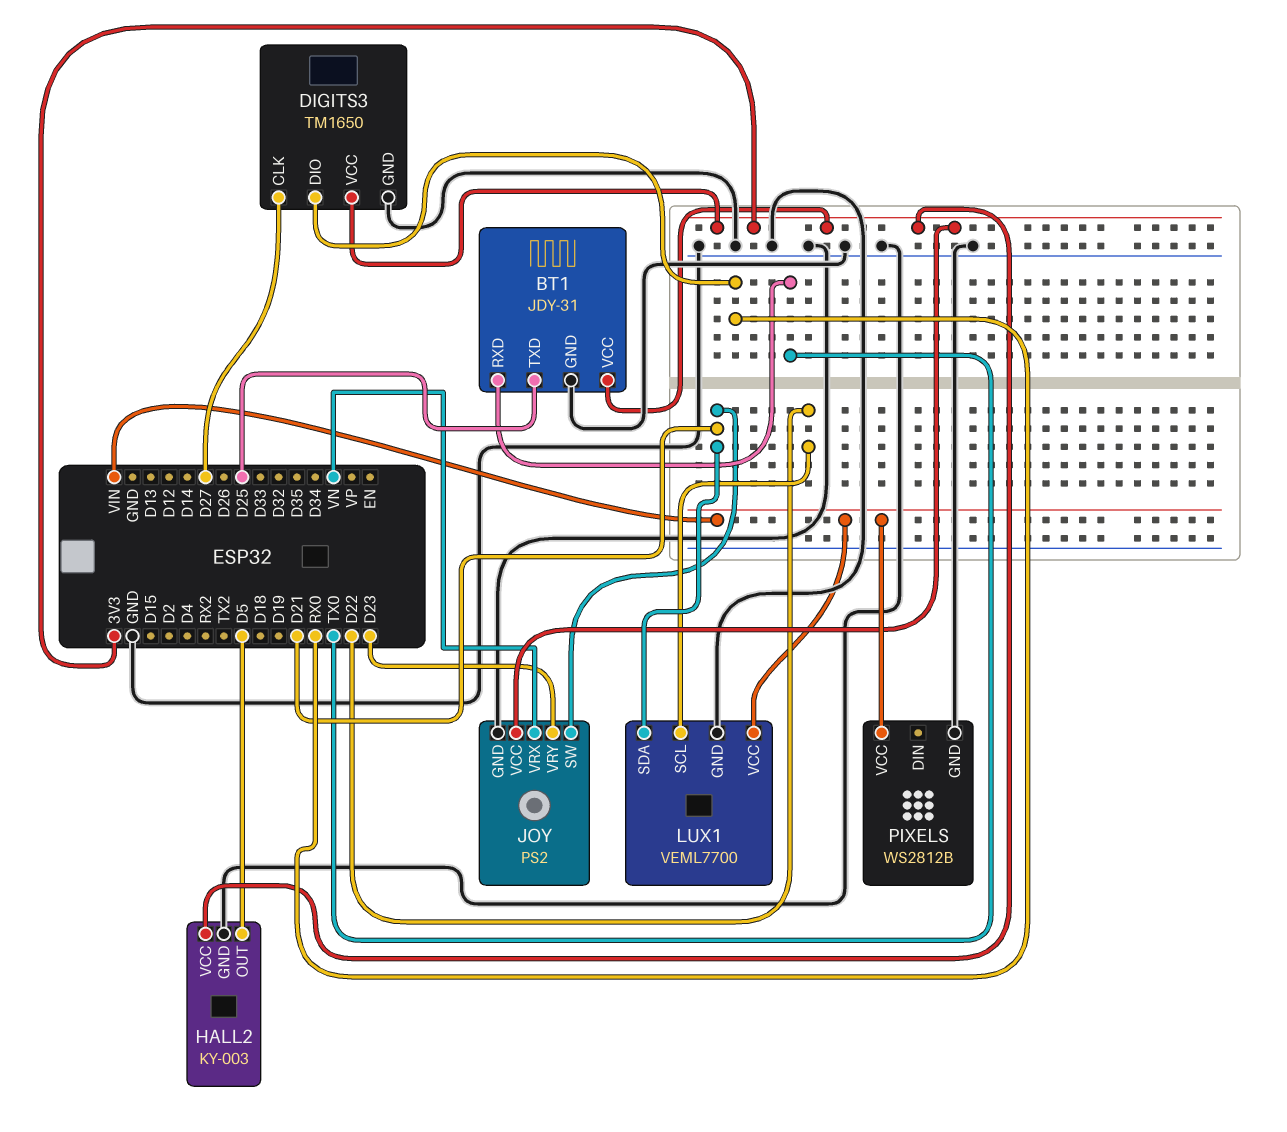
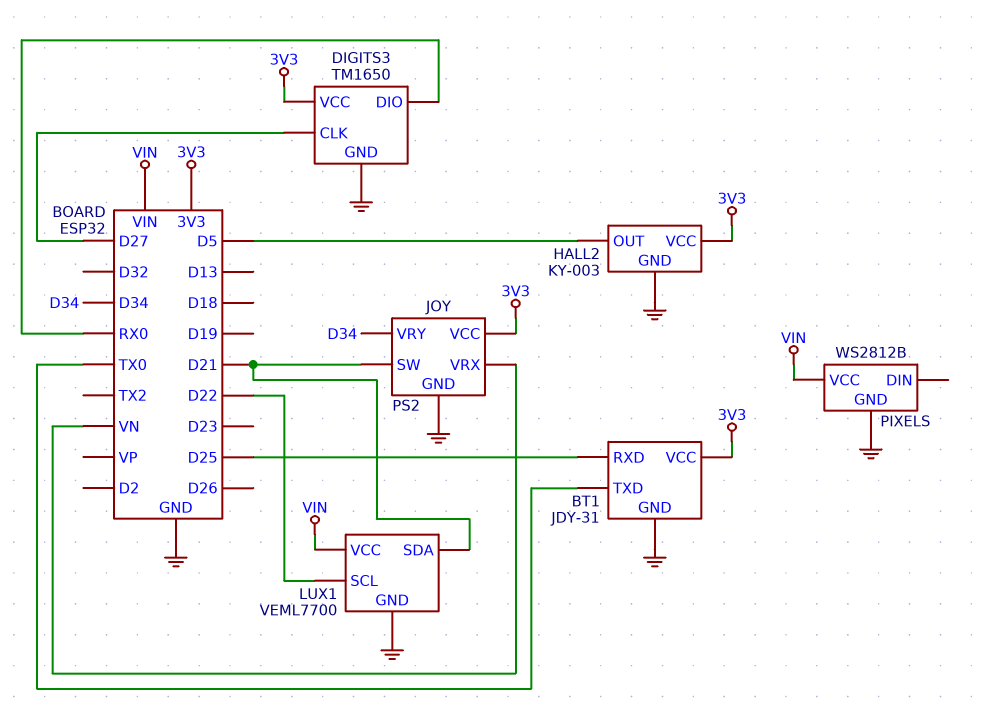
BT1 pin RXD: TX0 -> D25
BT1 pin TXD: D25 -> TX0
JOY pin VRY: D23 -> D34

